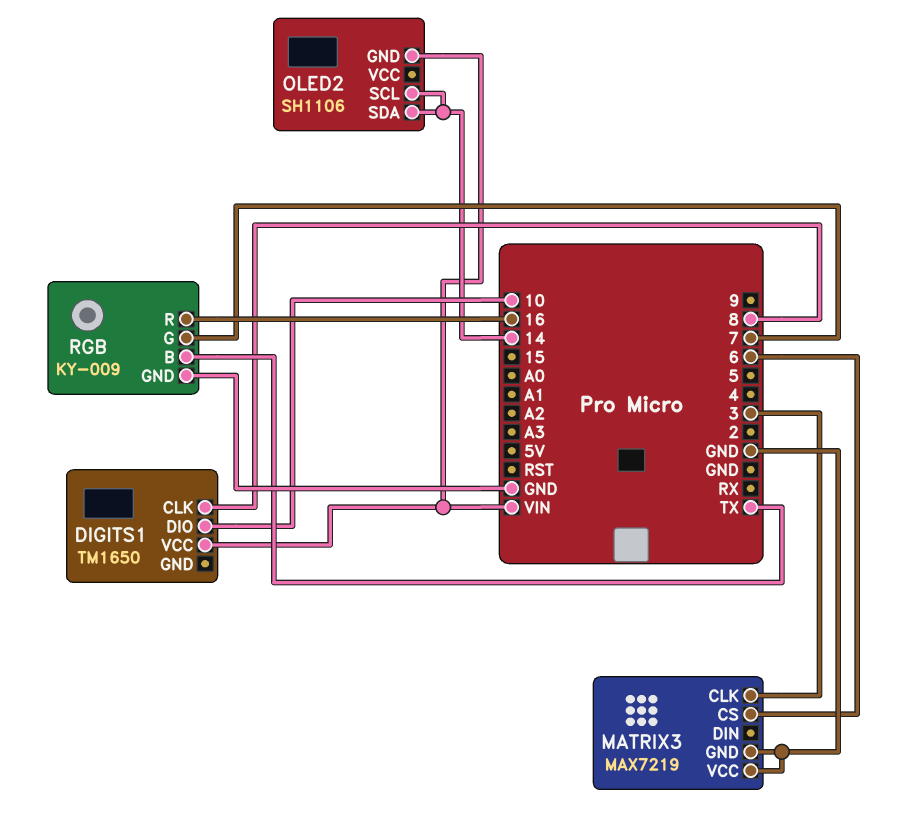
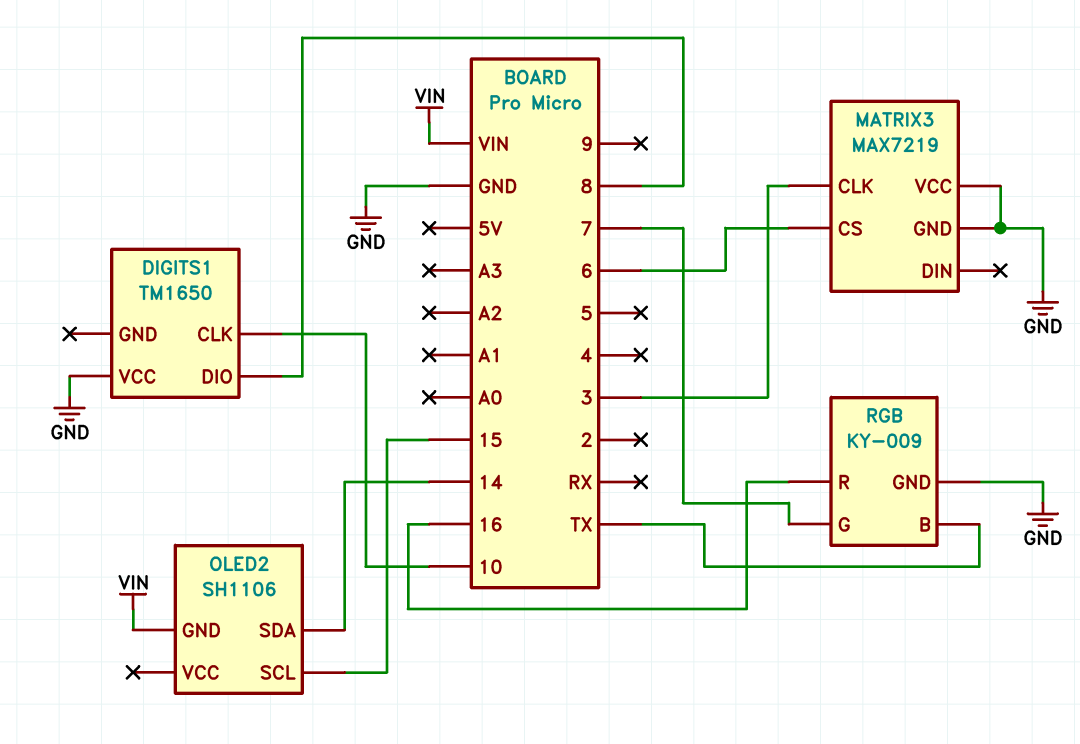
DIGITS1 pin CLK: 8 -> 10
DIGITS1 pin DIO: 10 -> 8
DIGITS1 pin VCC: VIN -> GND
OLED2 pin SCL: 14 -> 15

